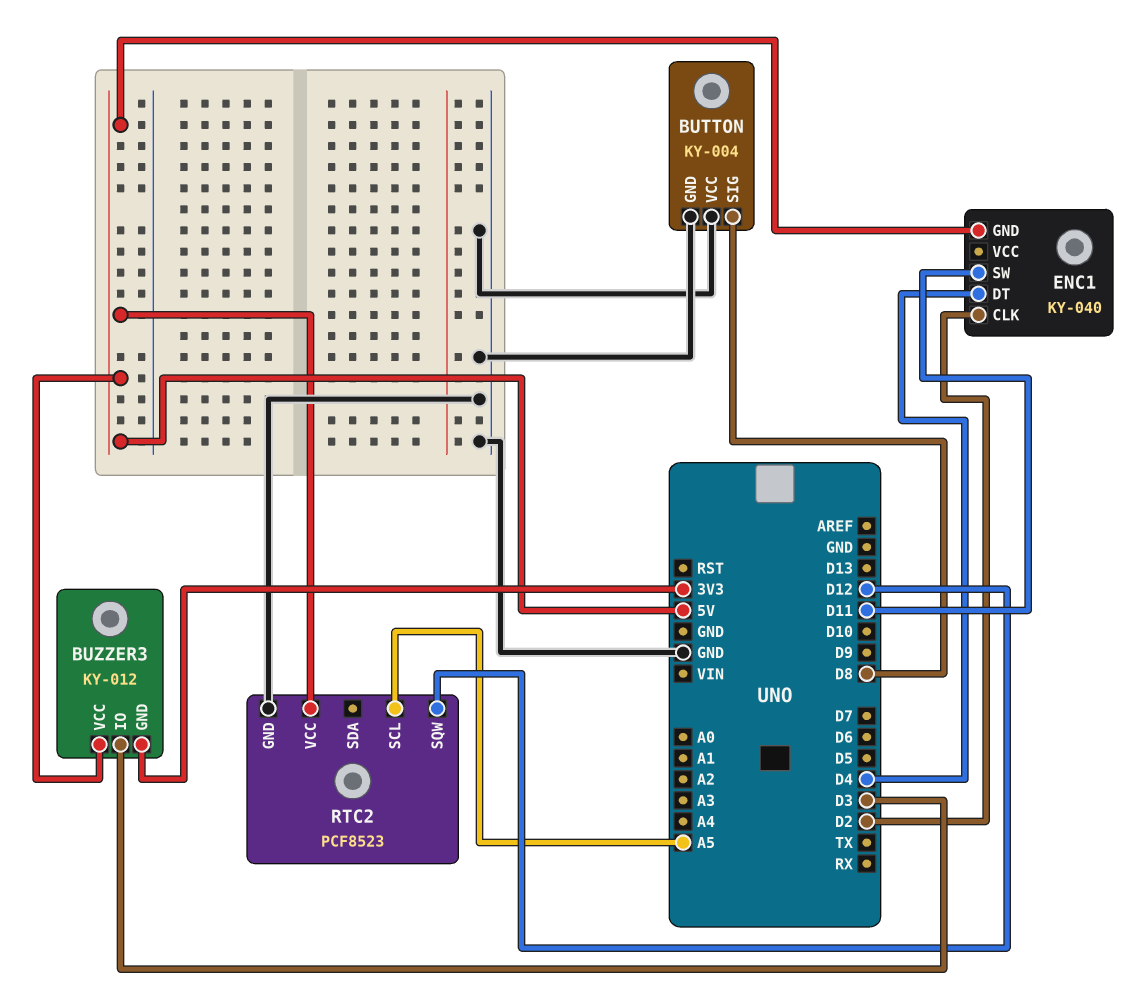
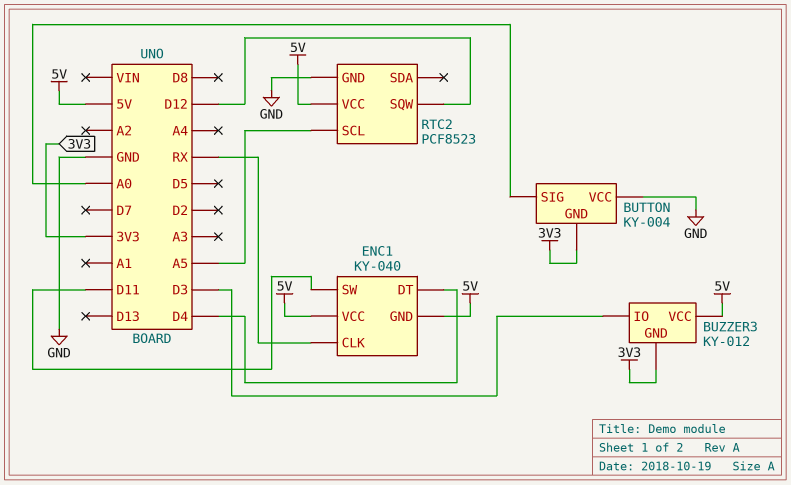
BUTTON pin GND: GND -> 3V3
BUTTON pin SIG: D8 -> A0
ENC1 pin CLK: D2 -> RX
ENC1 pin VCC: none -> 5V

